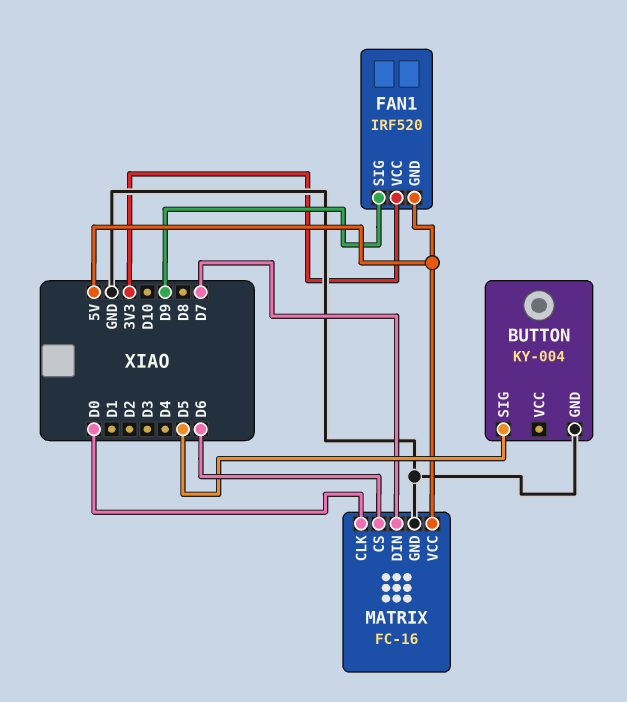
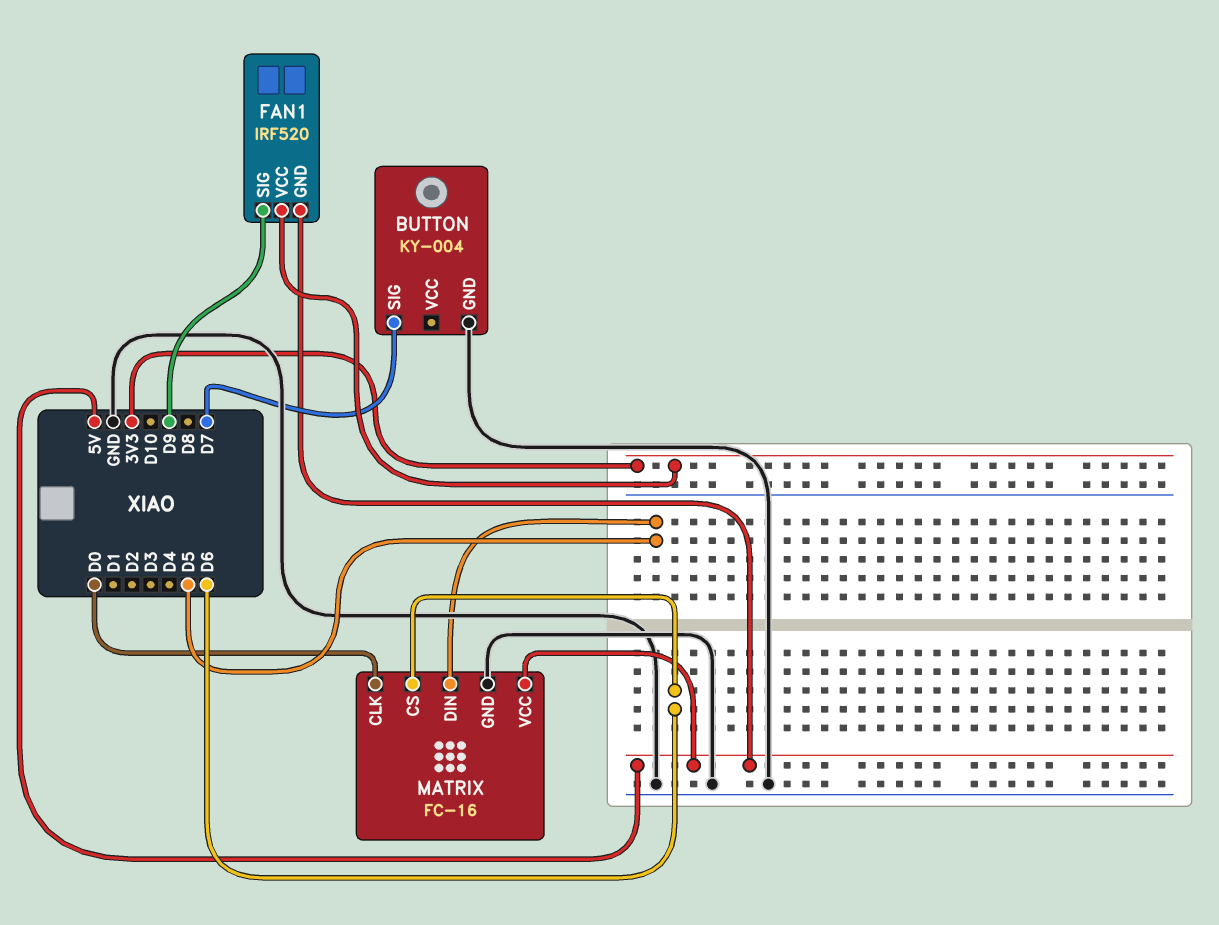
BUTTON pin SIG: D5 -> D7
MATRIX pin DIN: D7 -> D5

